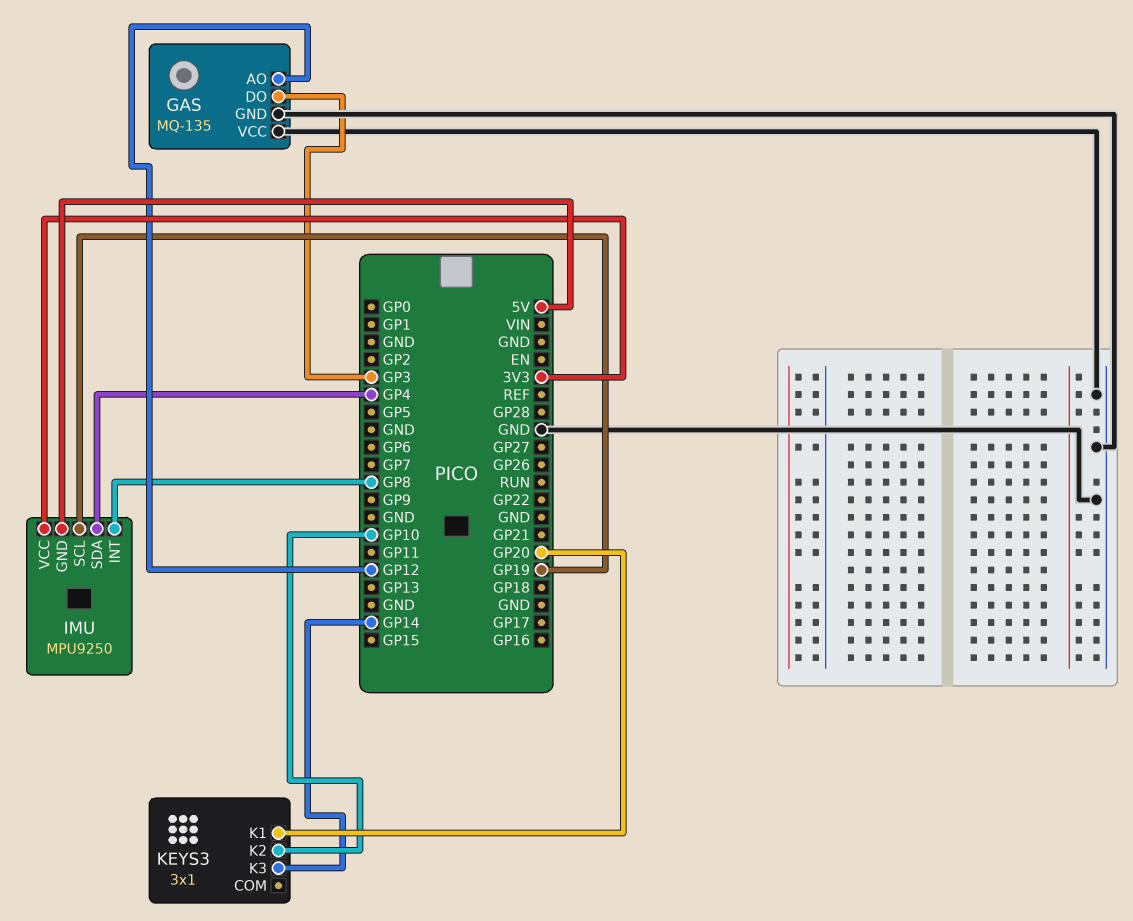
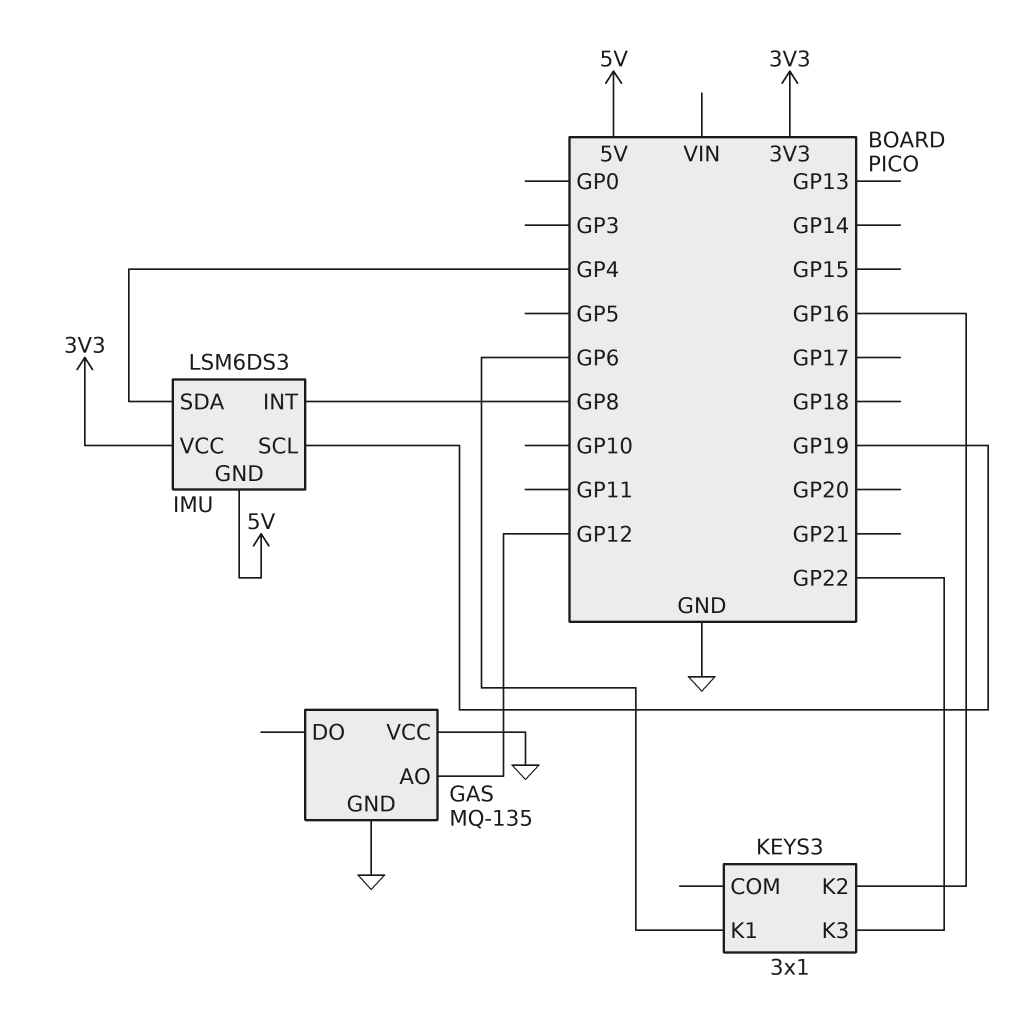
GAS pin DO: GP3 -> none
IMU: MPU9250 -> LSM6DS3
KEYS3 pin K1: GP20 -> GP6
KEYS3 pin K2: GP10 -> GP16
KEYS3 pin K3: GP14 -> GP22

